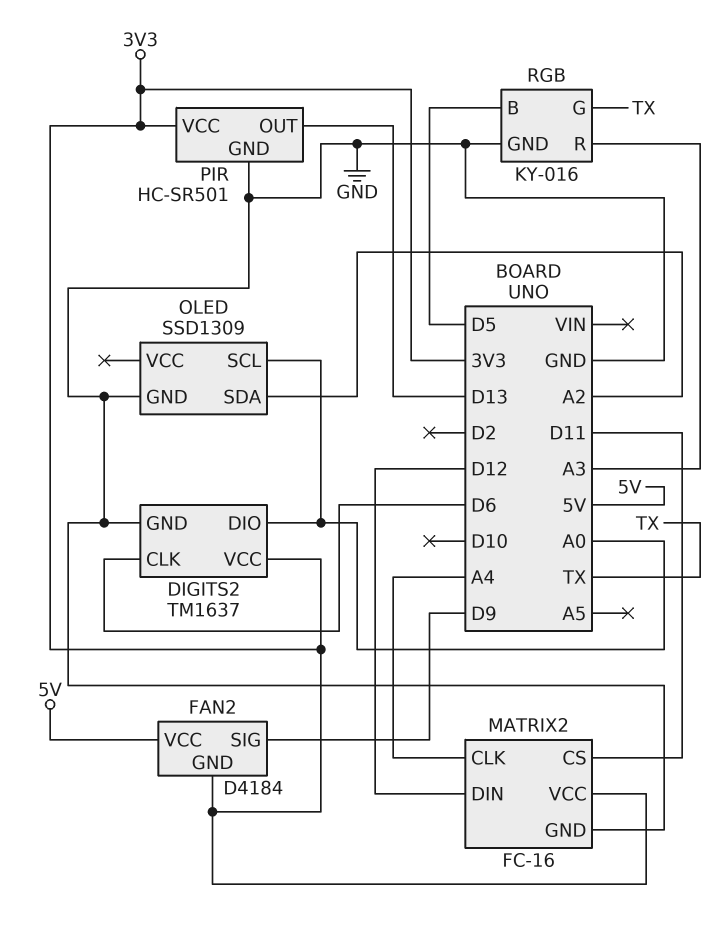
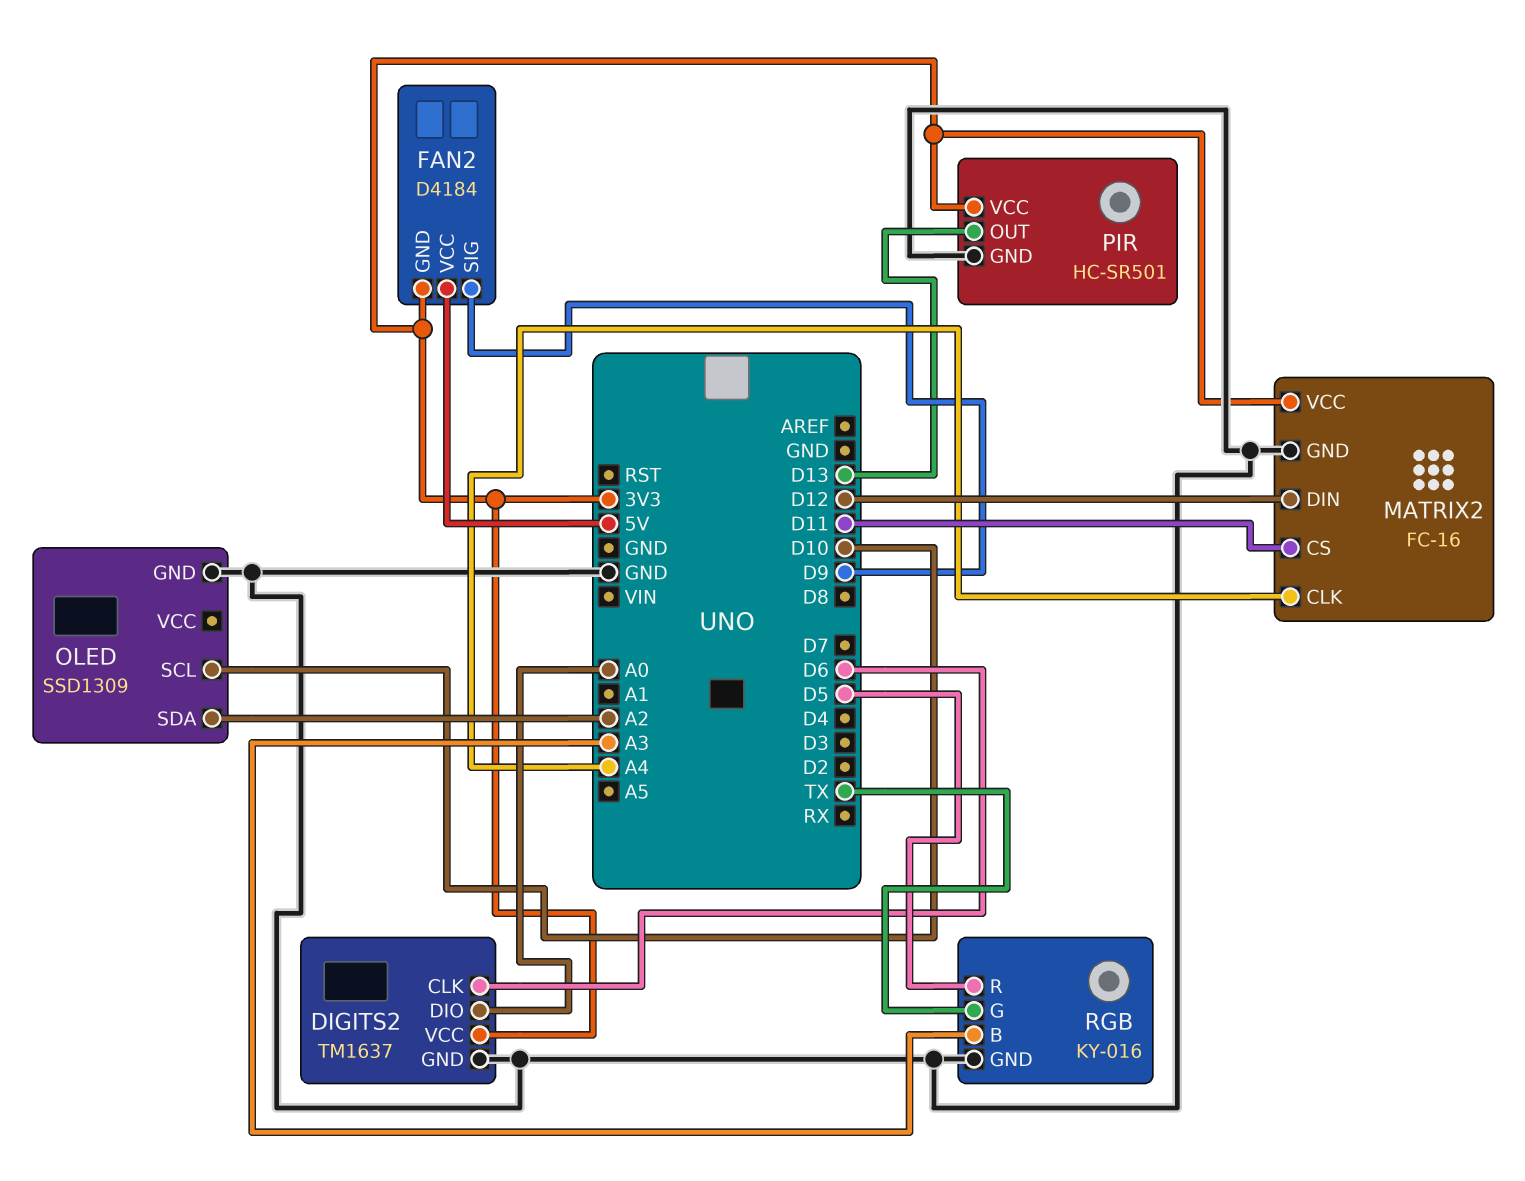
OLED pin SCL: A0 -> D10
RGB pin B: D5 -> A3
RGB pin R: A3 -> D5

